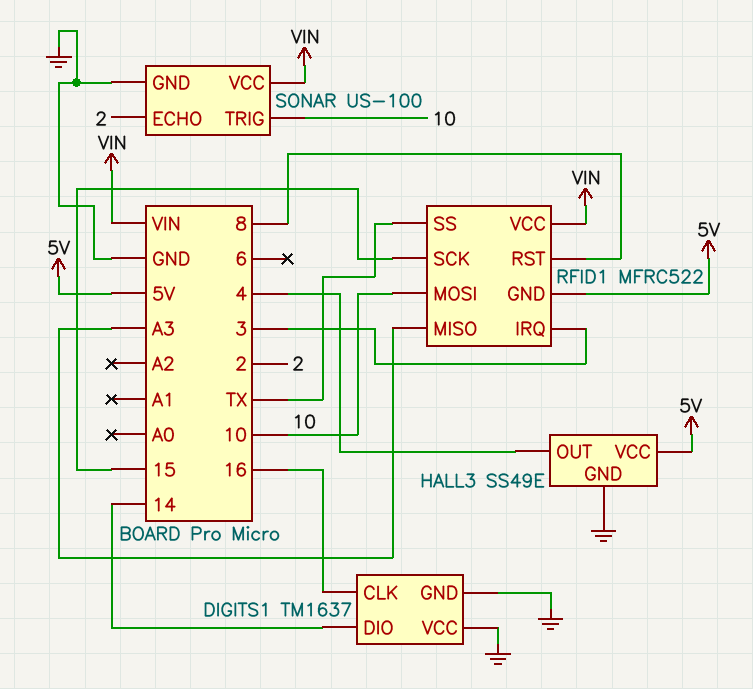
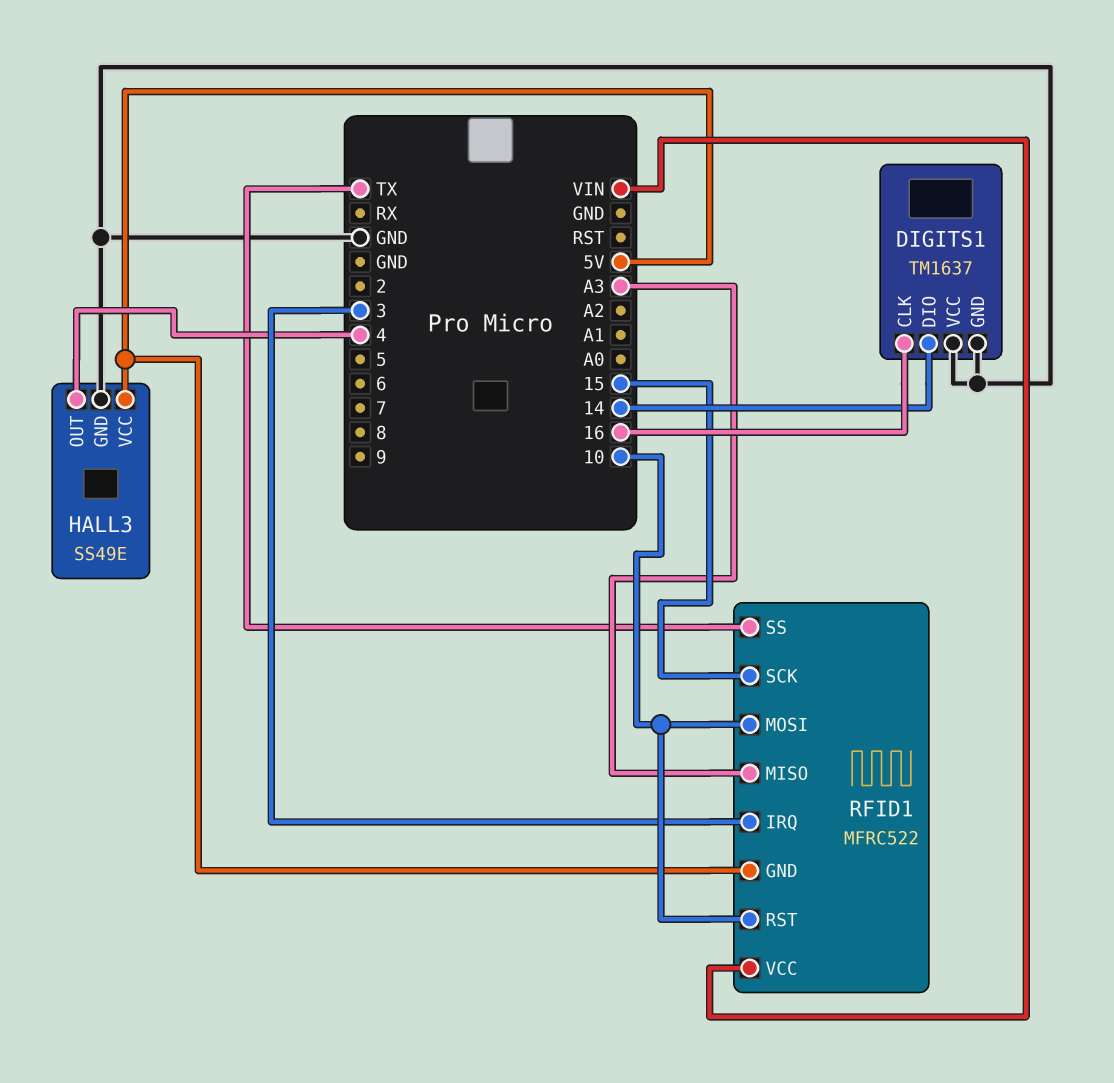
RFID1 pin RST: 8 -> 10
SONAR: US-100 -> none
SONAR pin ECHO: 2 -> none
SONAR pin GND: GND -> none
SONAR pin TRIG: 10 -> none
SONAR pin VCC: VIN -> none

